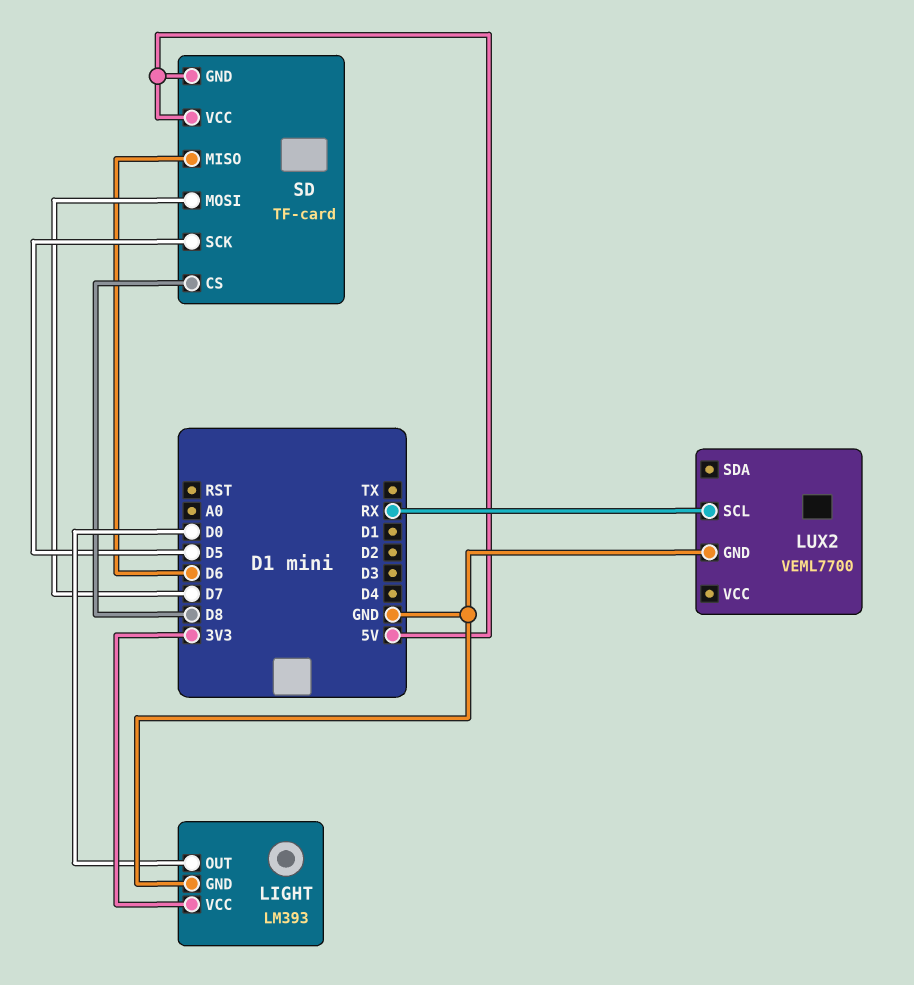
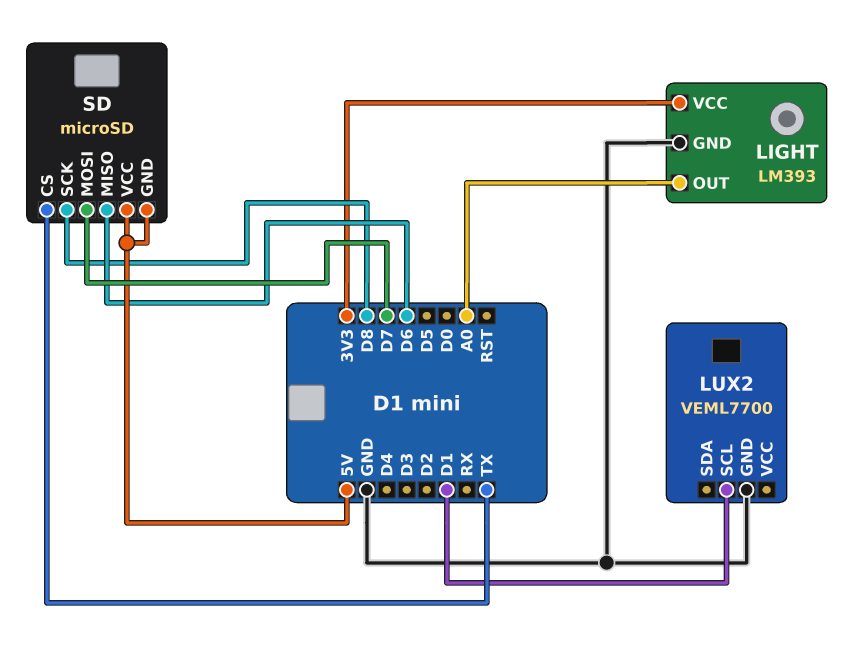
LIGHT pin OUT: D0 -> A0
LUX2 pin SCL: RX -> D1
SD: TF-card -> microSD
SD pin CS: D8 -> TX
SD pin SCK: D5 -> D8

